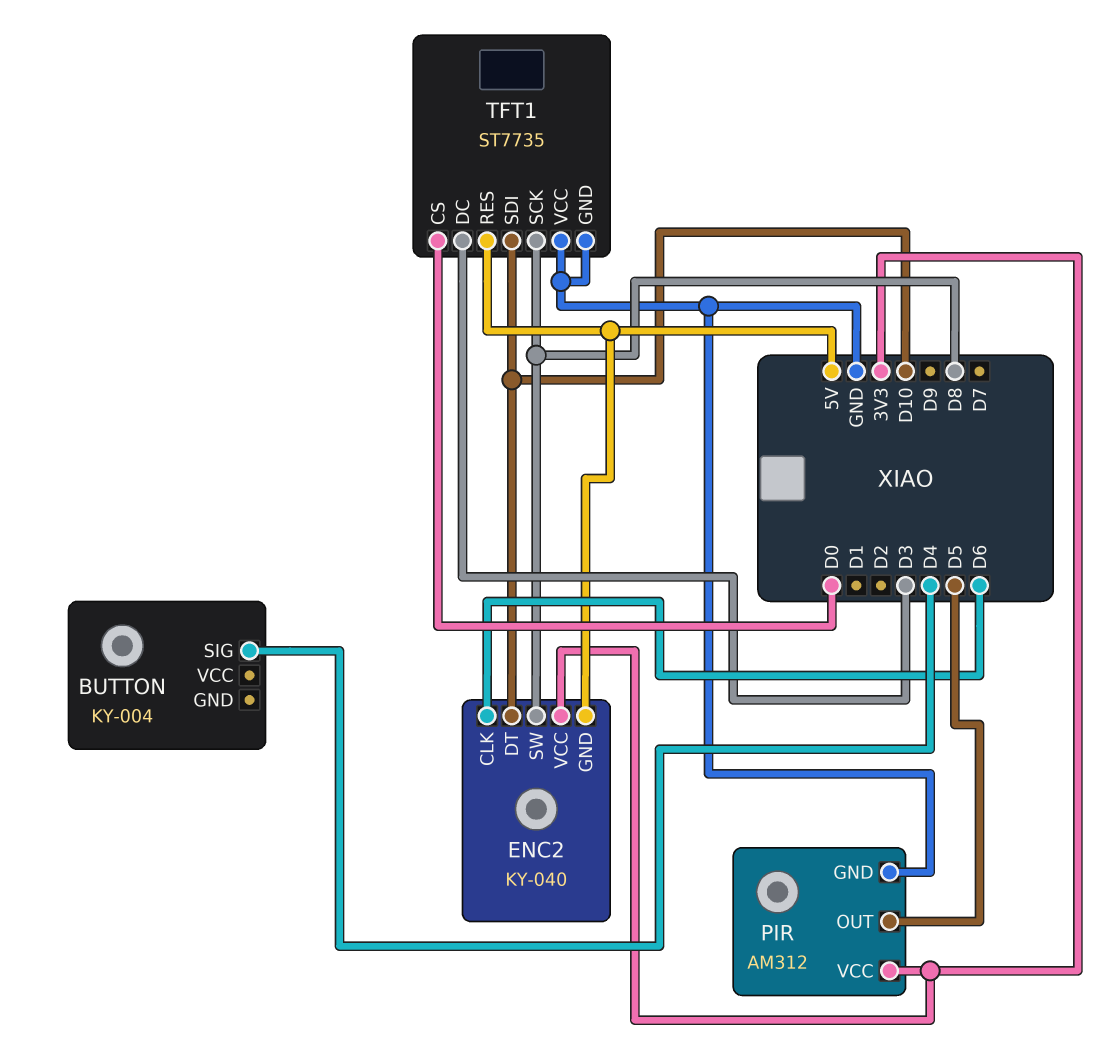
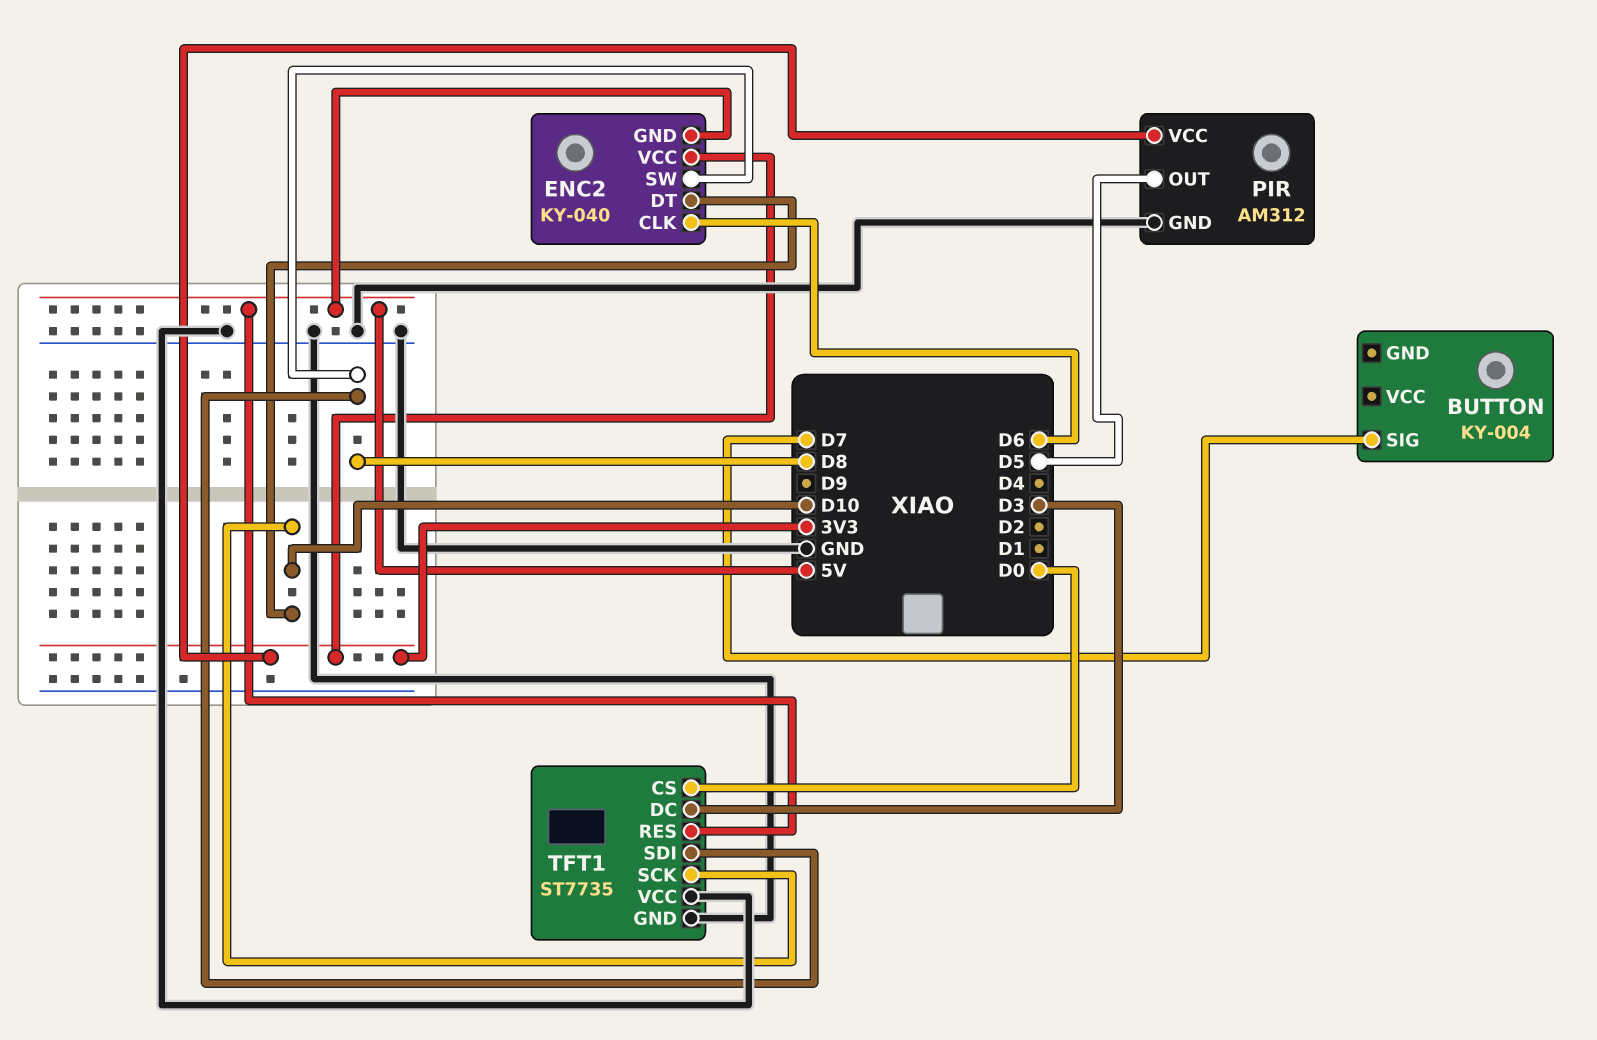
BUTTON pin SIG: D4 -> D7
TFT1 pin SCK: D8 -> D10
TFT1 pin SDI: D10 -> D8

